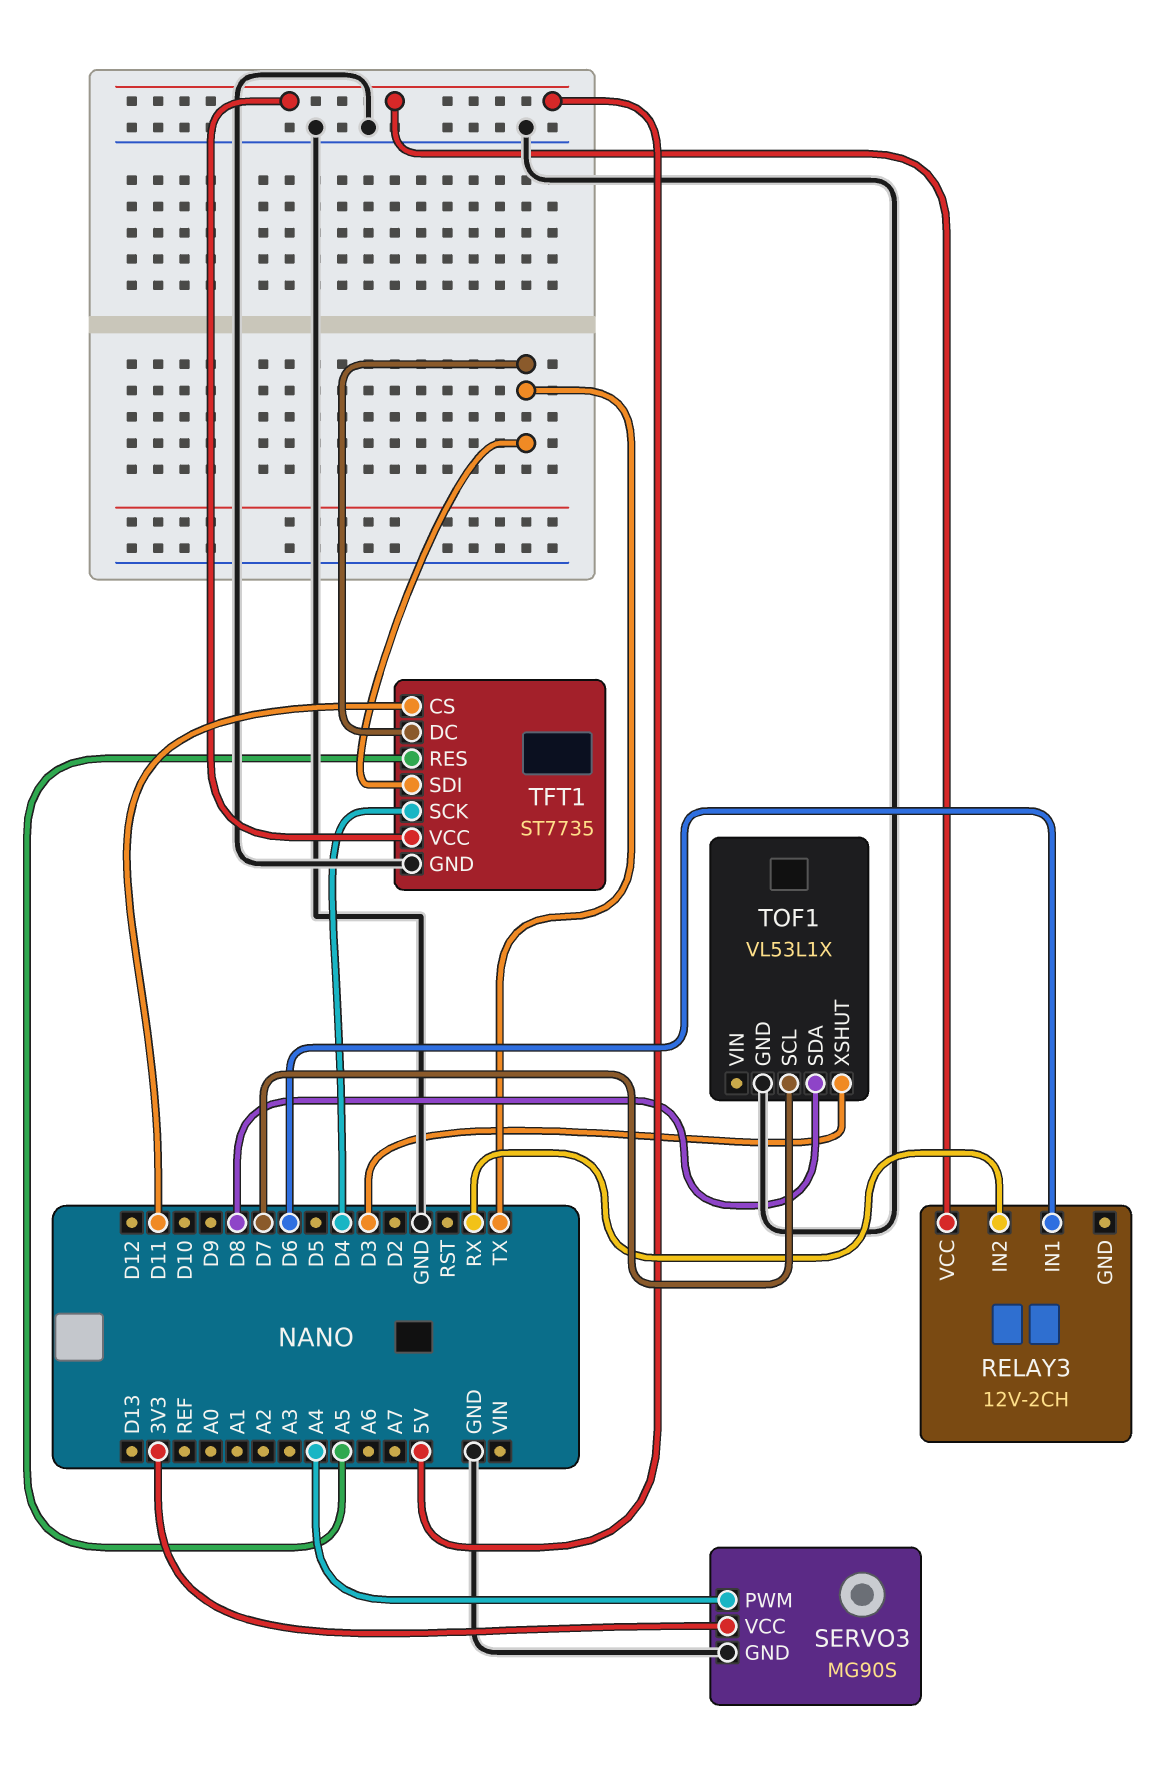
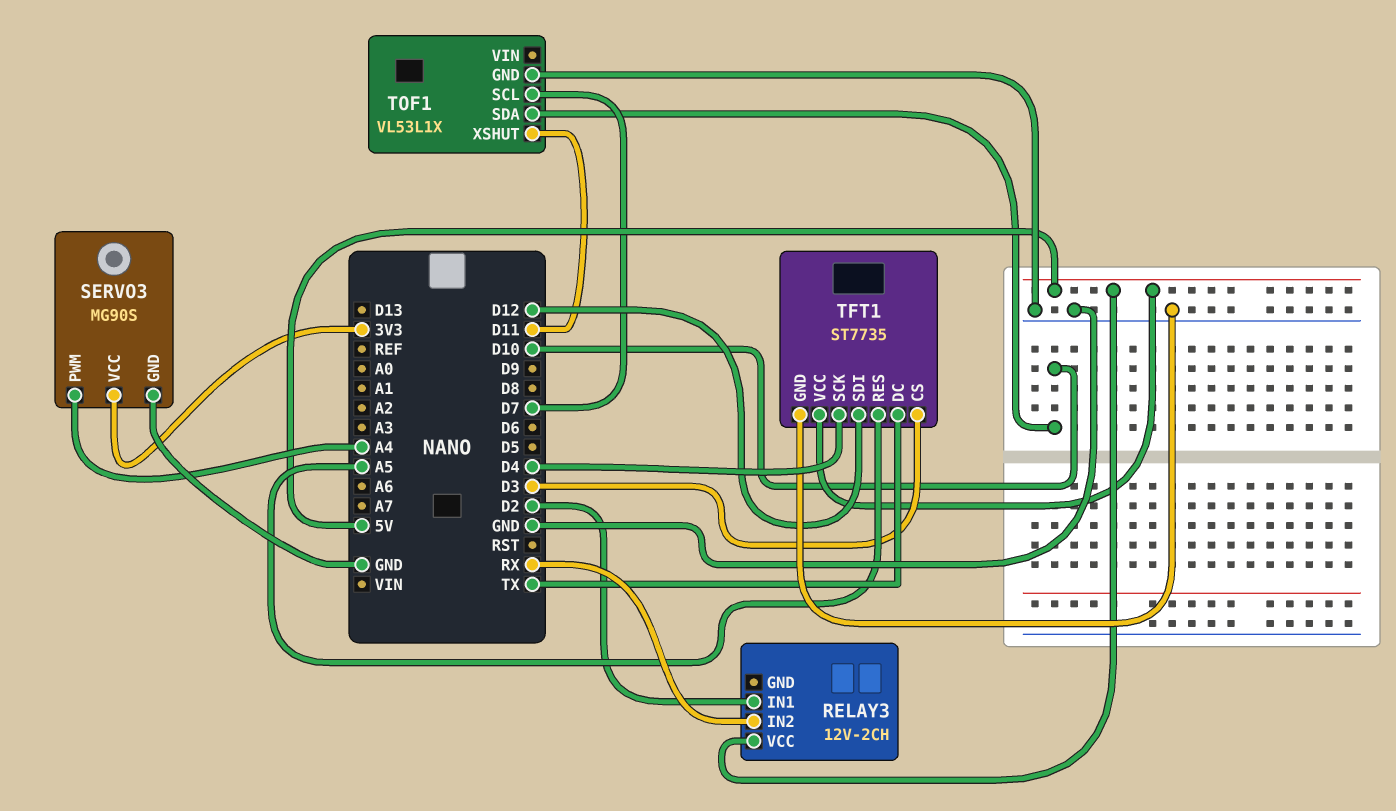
RELAY3 pin IN1: D6 -> D2
TFT1 pin CS: D11 -> D3
TFT1 pin SDI: TX -> D12
TOF1 pin SDA: D8 -> D10
TOF1 pin XSHUT: D3 -> D11

